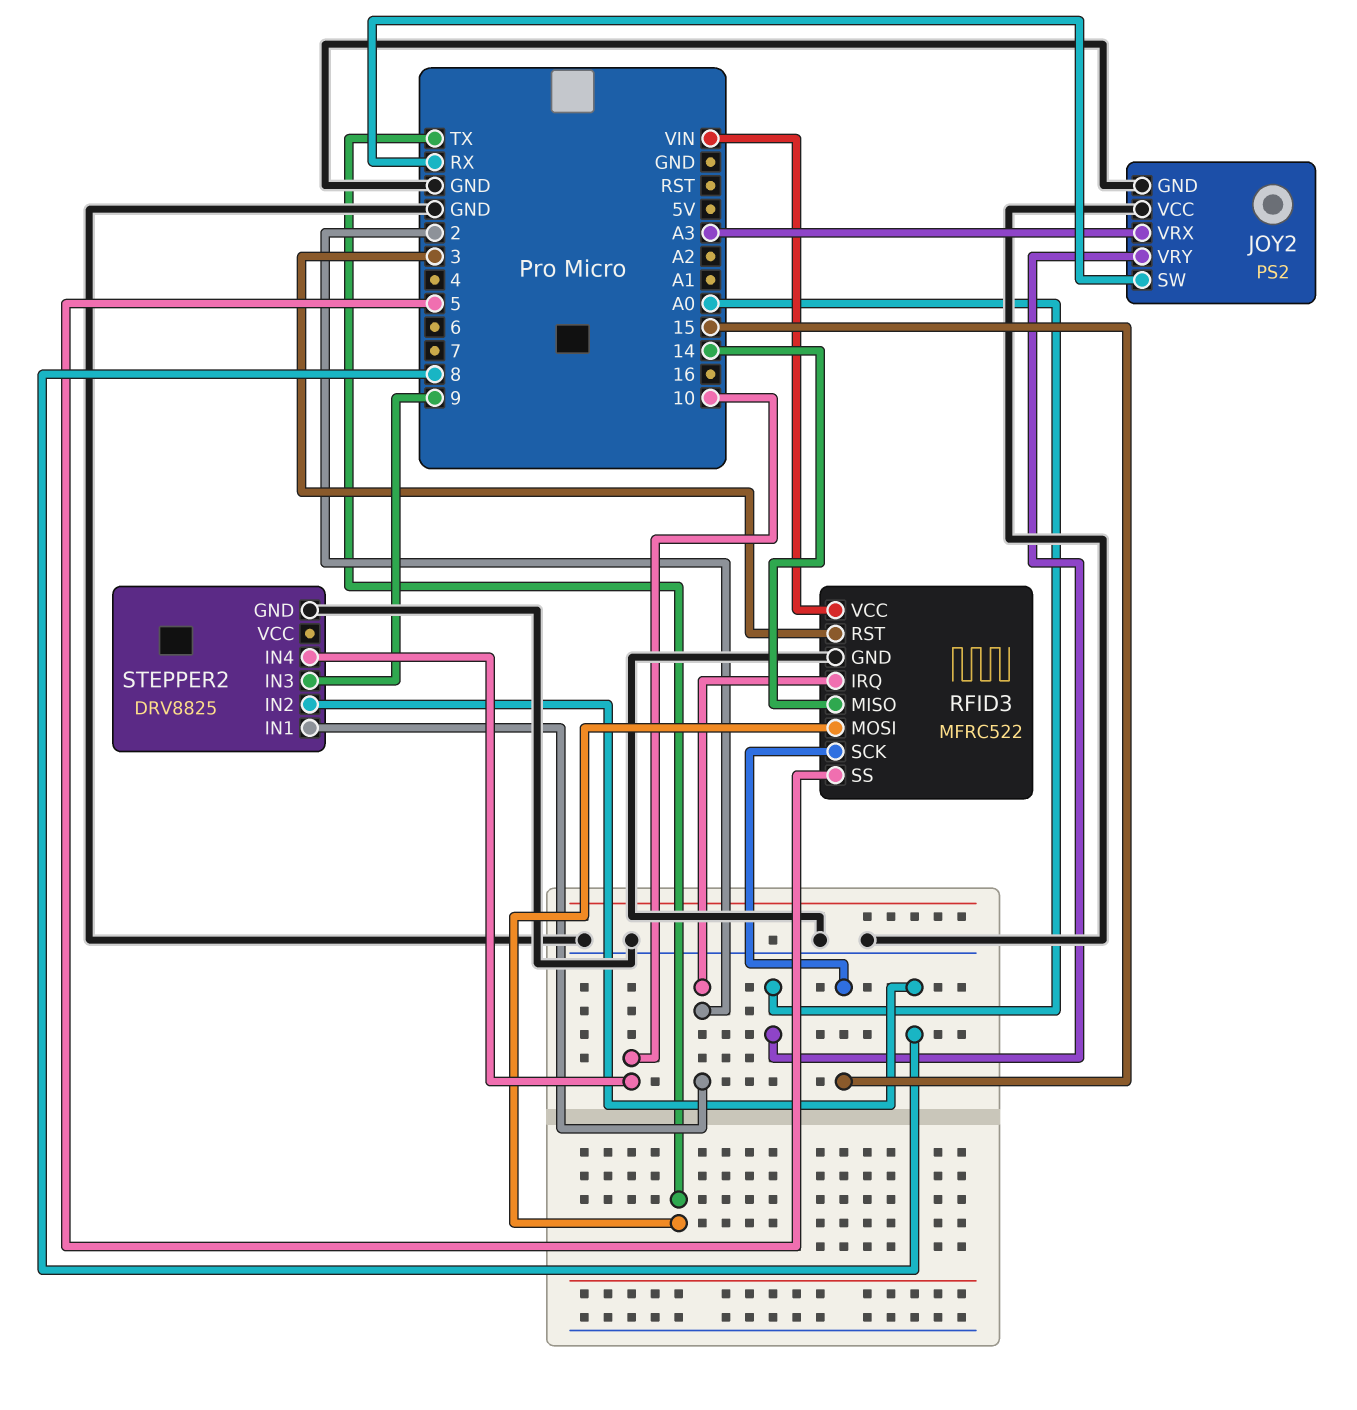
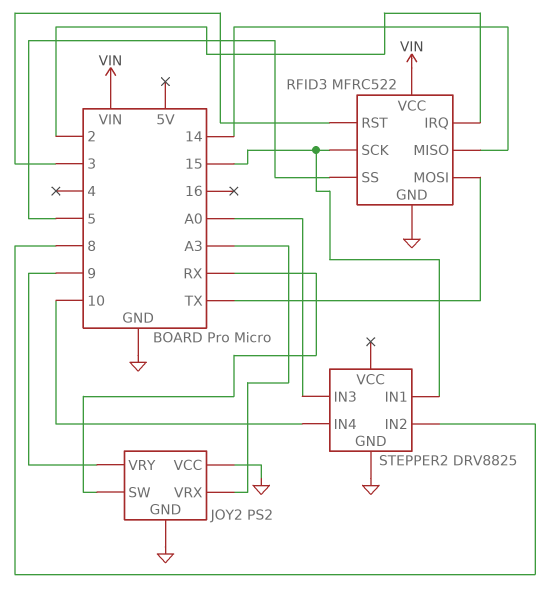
JOY2 pin VRY: A0 -> 9
STEPPER2 pin IN1: 2 -> 15
STEPPER2 pin IN3: 9 -> A0

